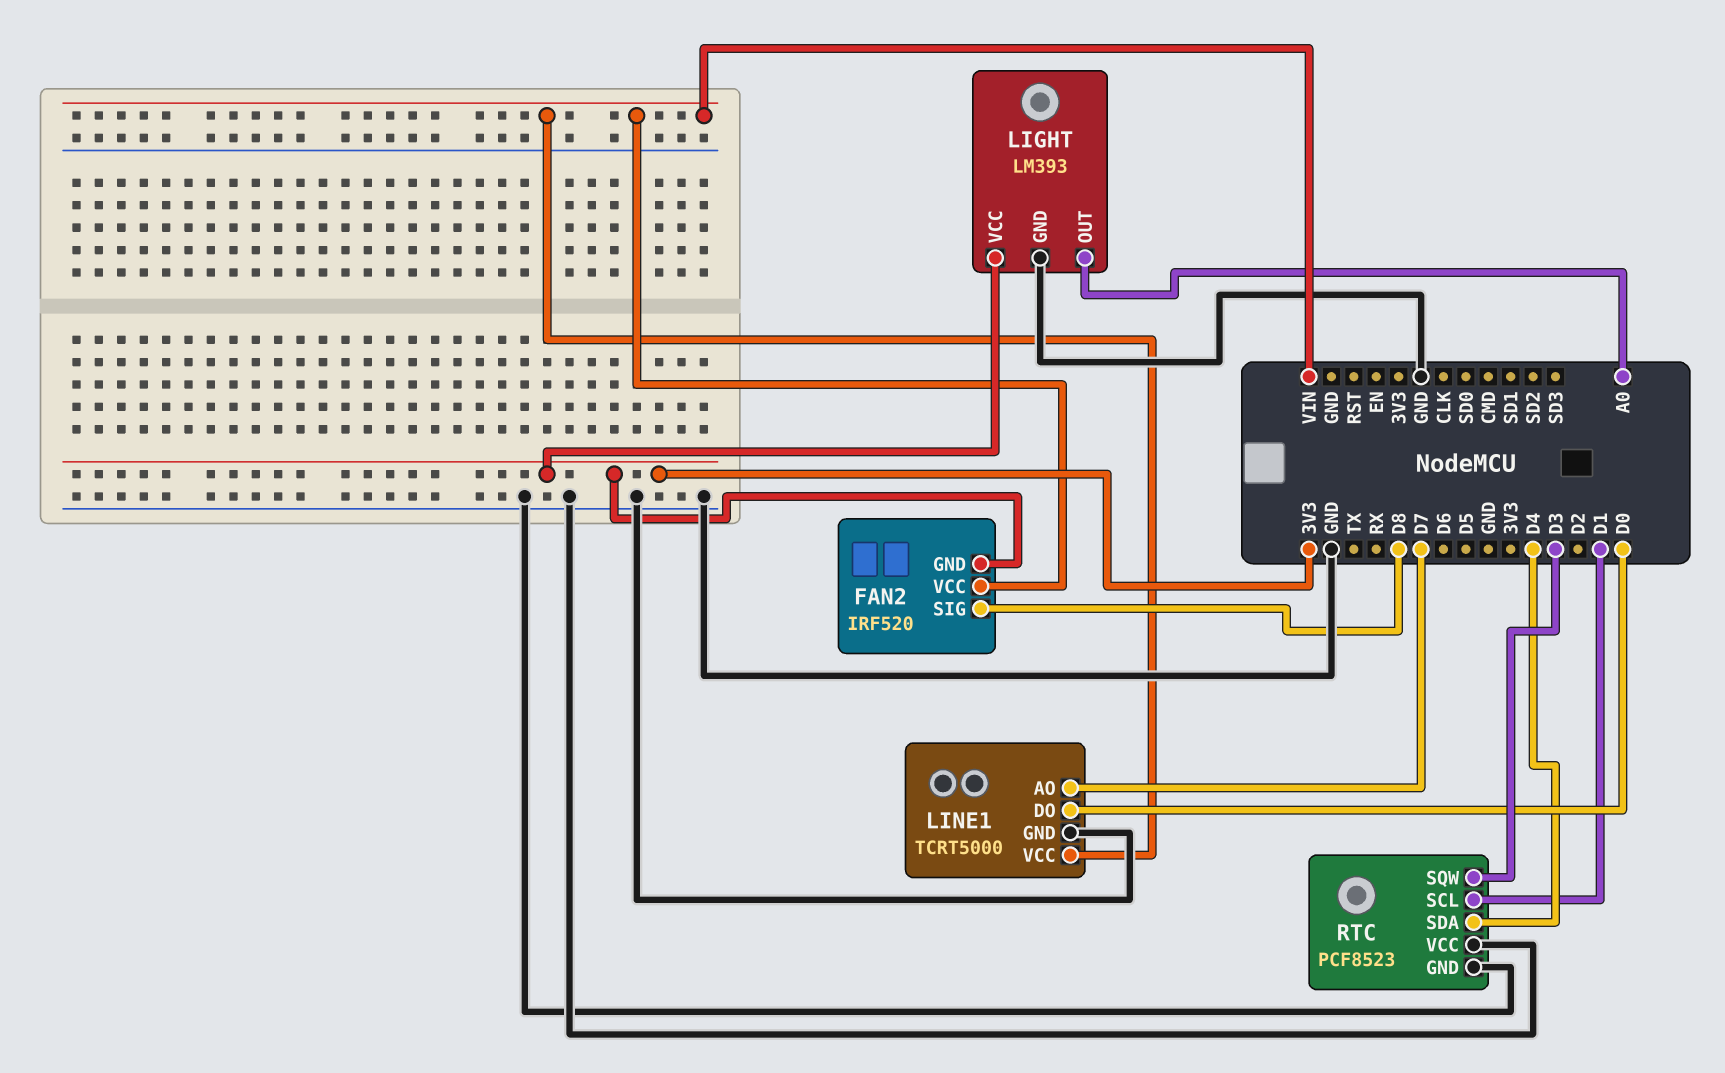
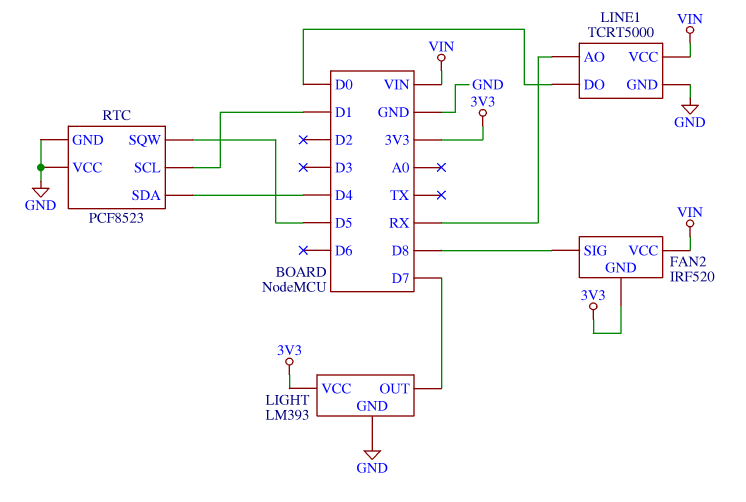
LIGHT pin OUT: A0 -> D7
LINE1 pin AO: D7 -> RX
RTC pin SQW: D3 -> D5

